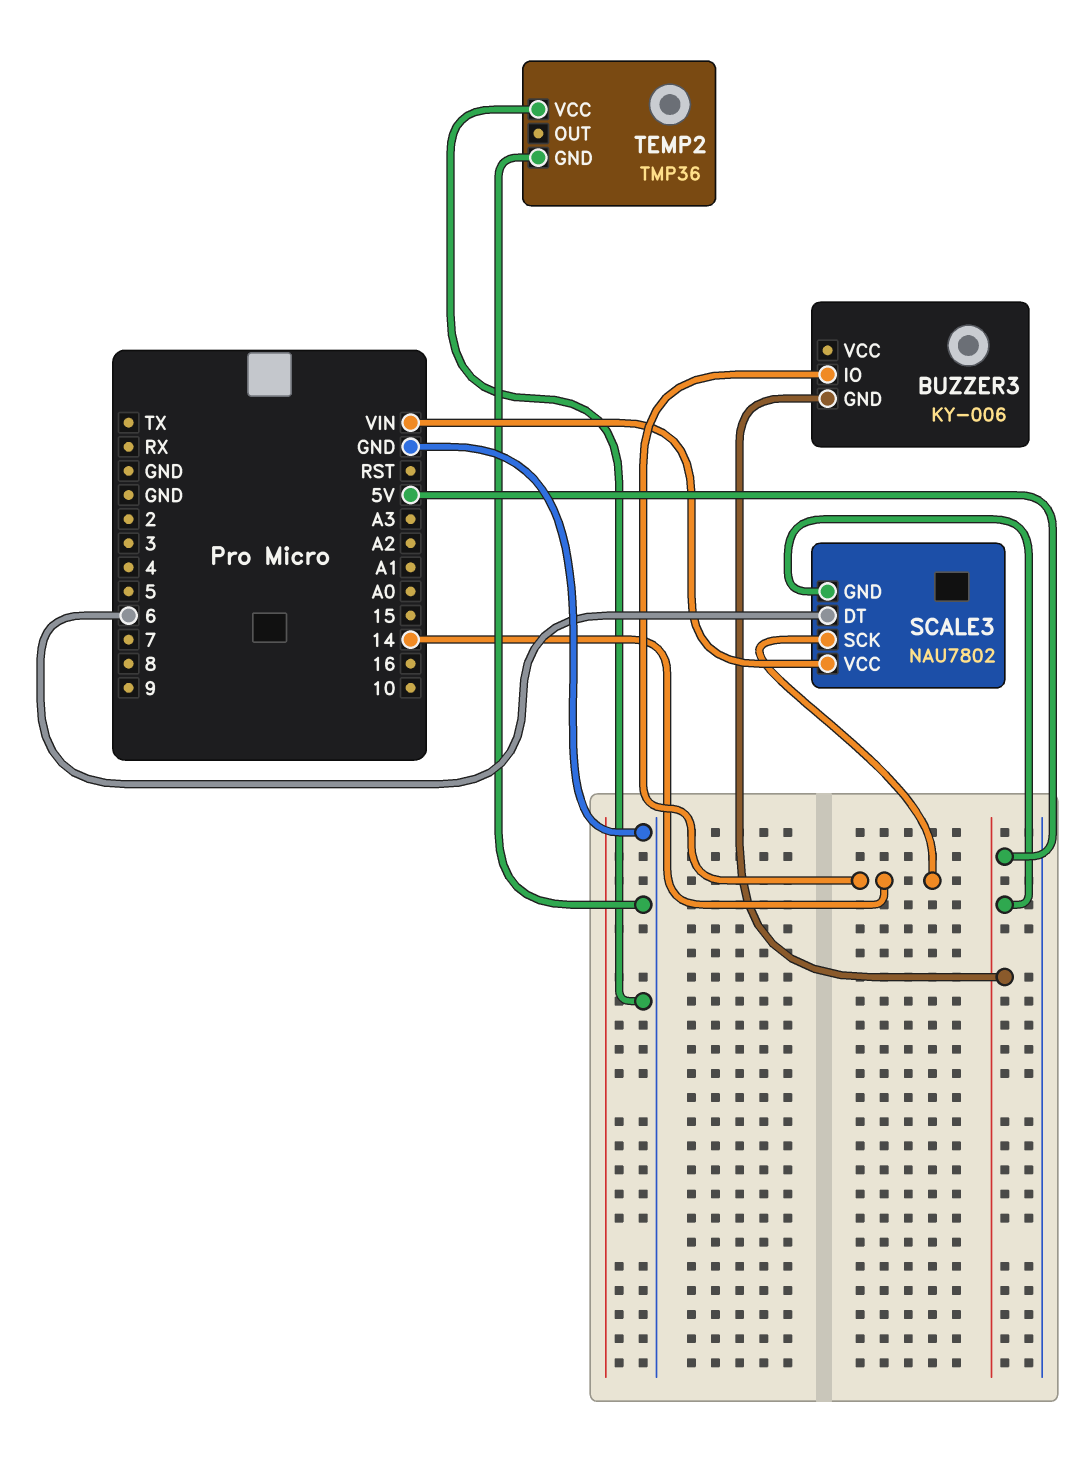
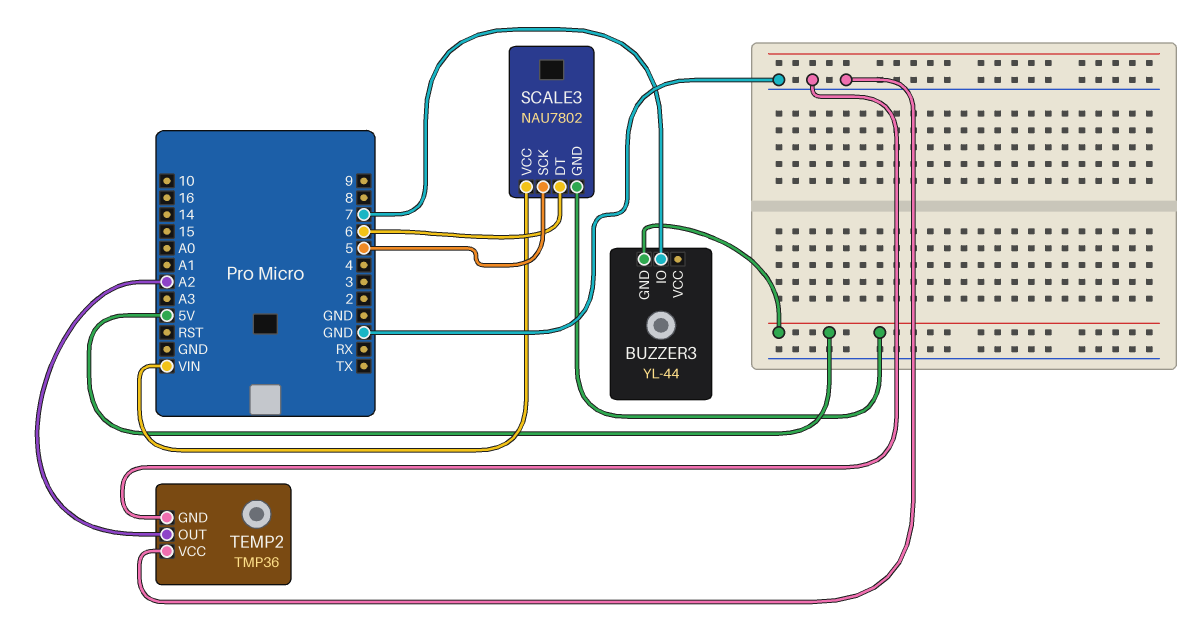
BUZZER3: KY-006 -> YL-44
BUZZER3 pin IO: 14 -> 7
SCALE3 pin SCK: 14 -> 5
TEMP2 pin OUT: none -> A2

